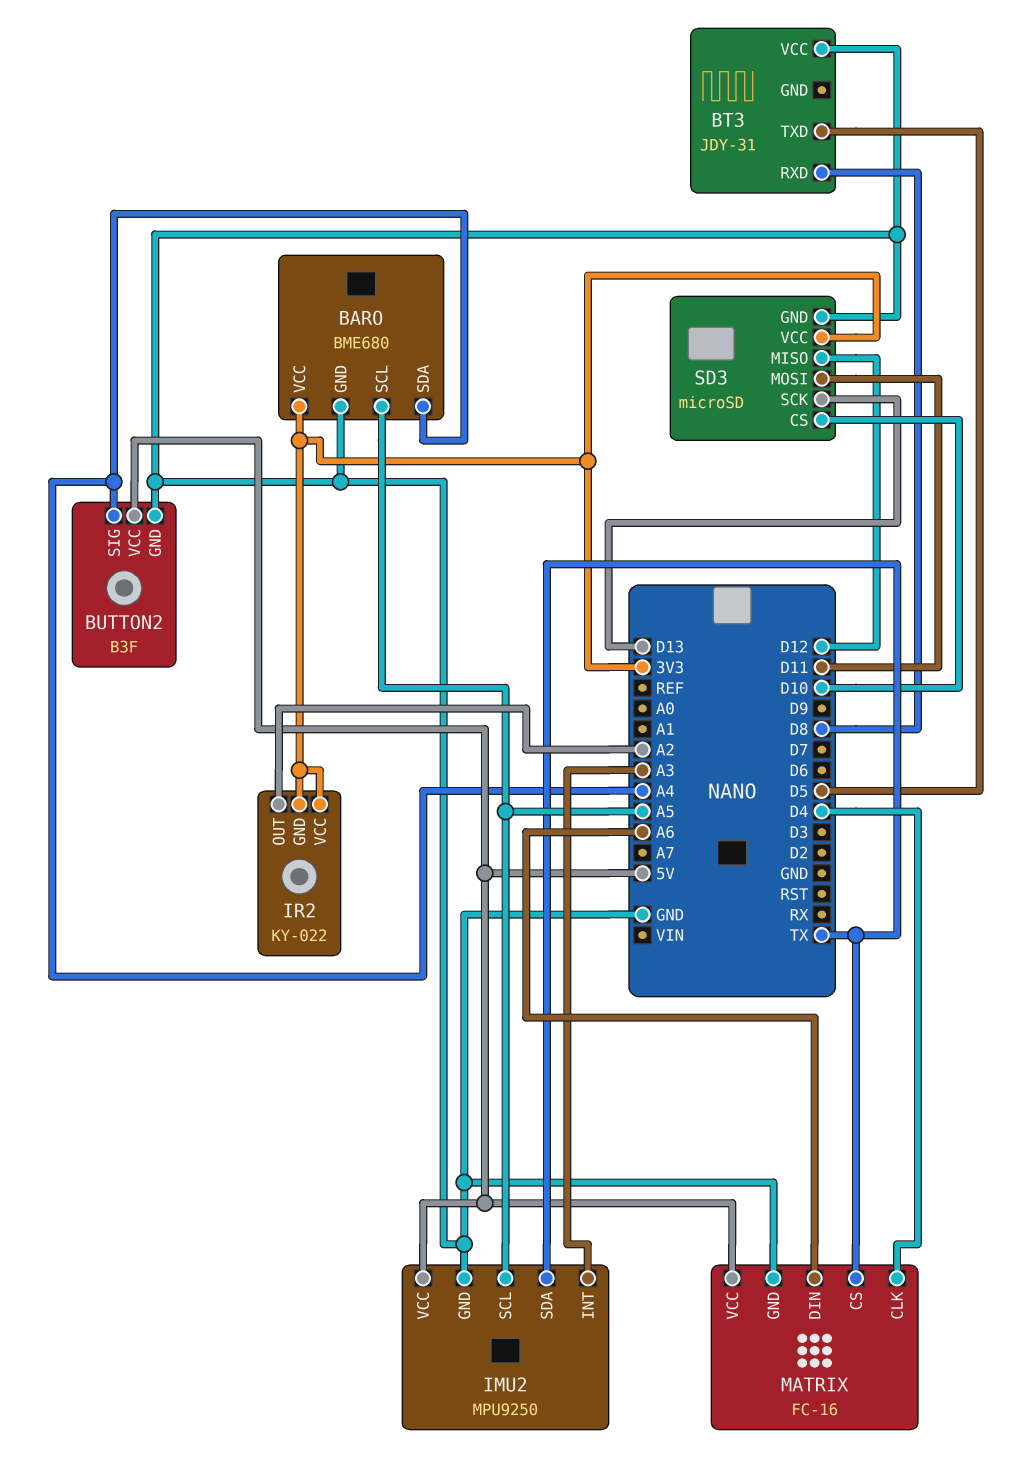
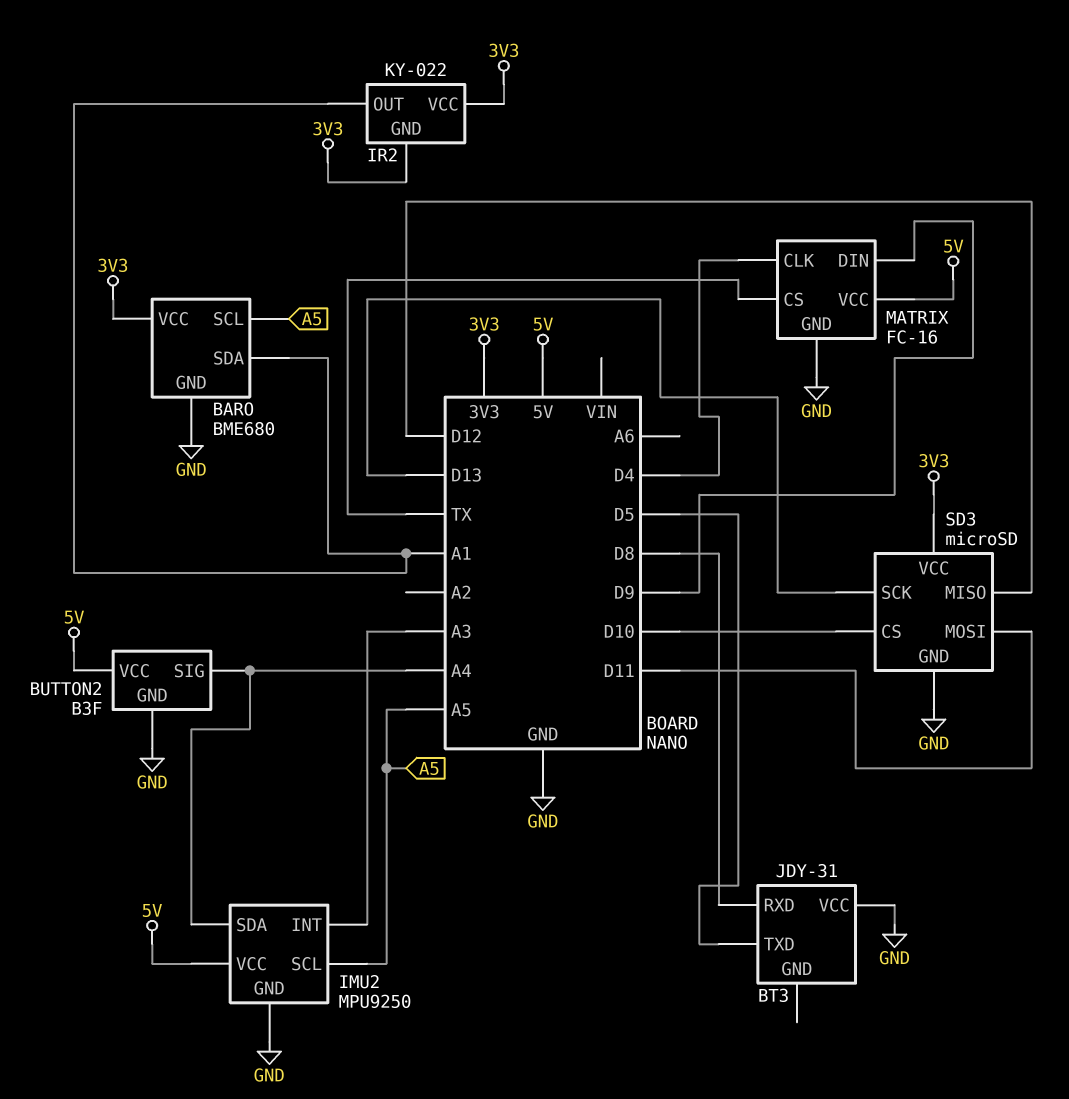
BARO pin SDA: A4 -> A1
IMU2 pin SDA: TX -> A4
IR2 pin OUT: A2 -> A1
MATRIX pin DIN: A6 -> D9

